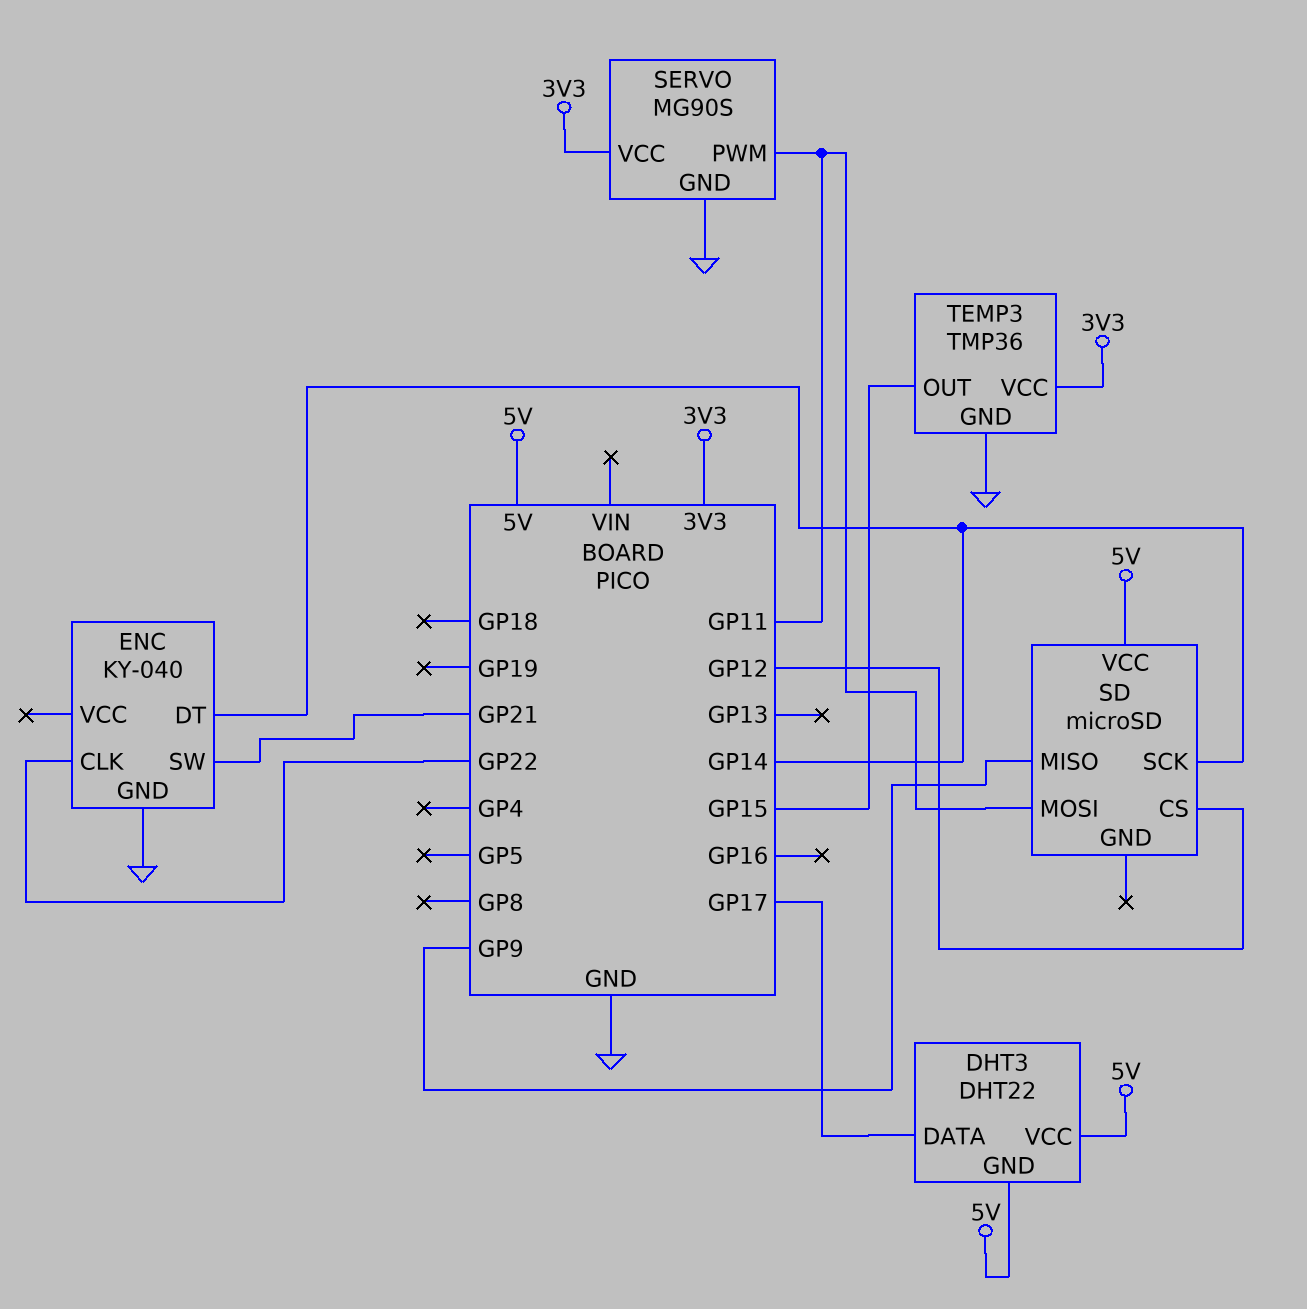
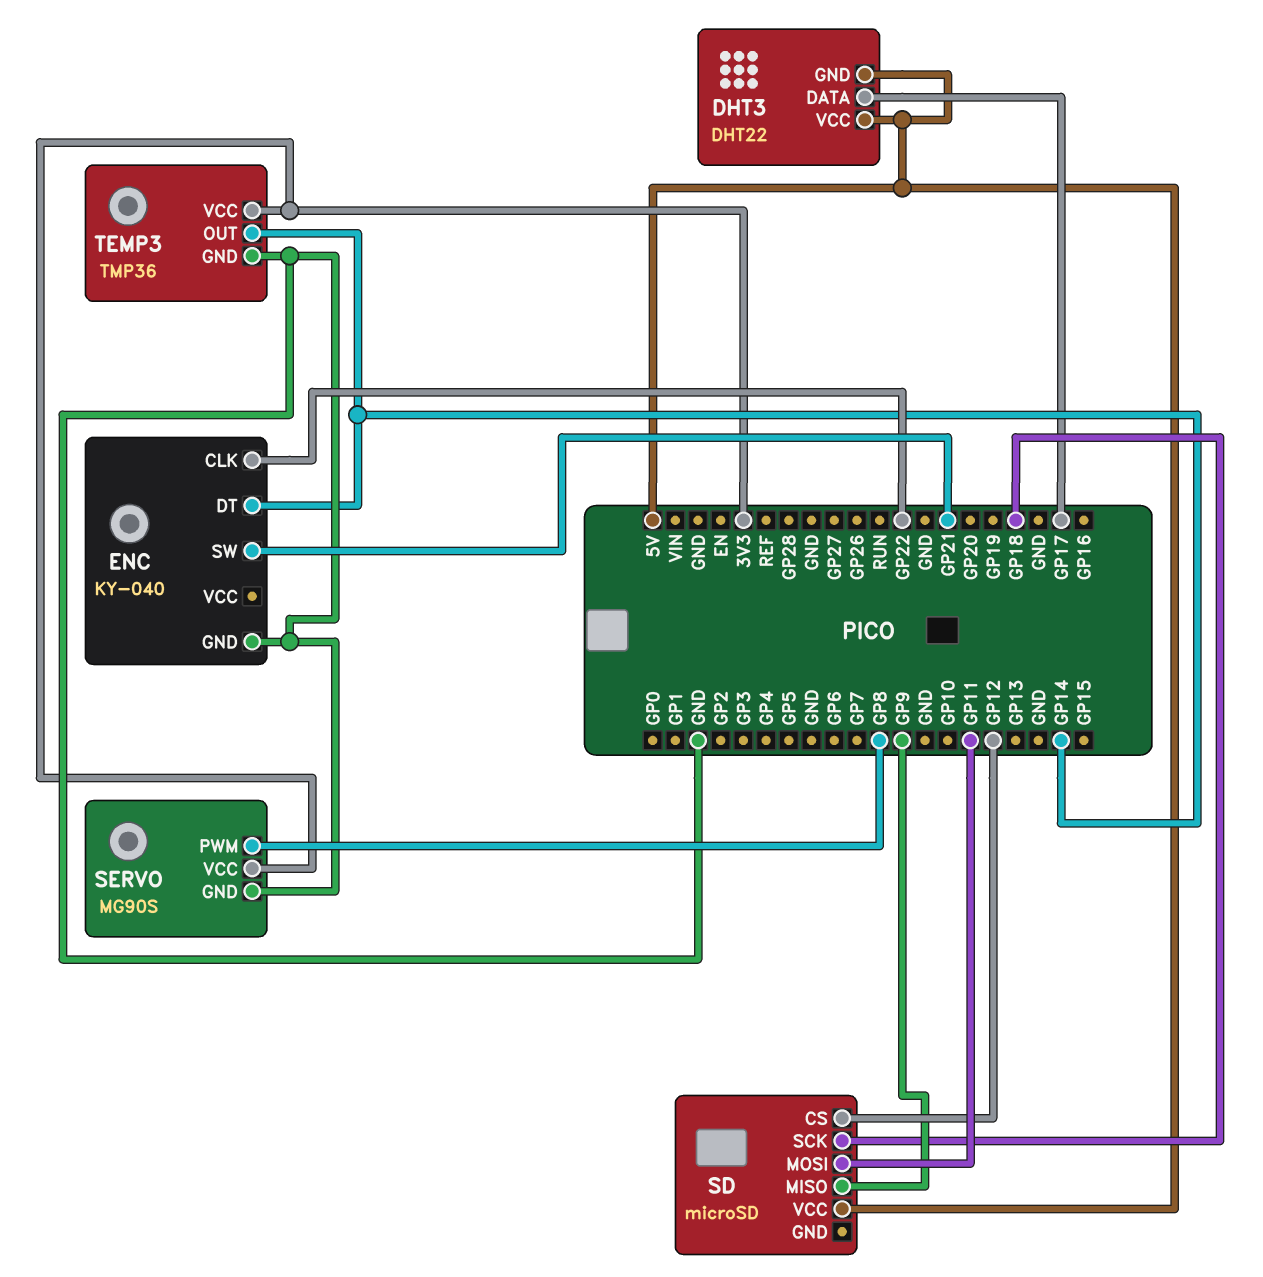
SD pin SCK: GP14 -> GP18
SERVO pin PWM: GP11 -> GP8
TEMP3 pin OUT: GP15 -> GP14

